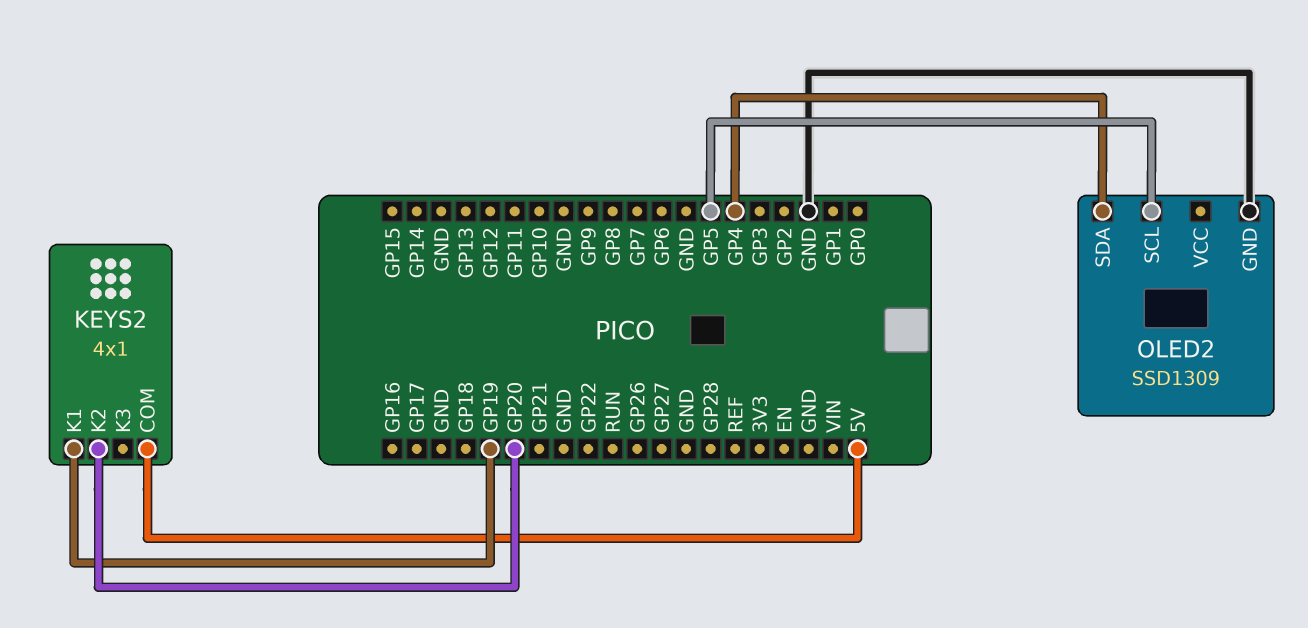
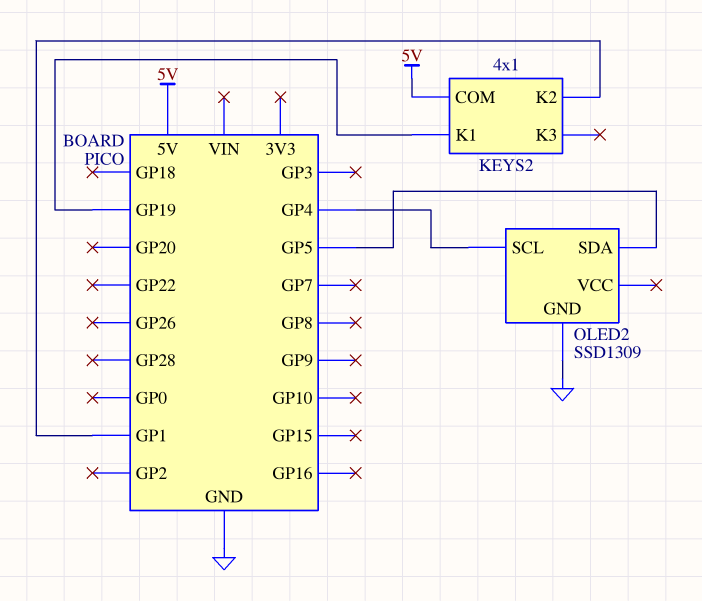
KEYS2 pin K2: GP20 -> GP1
OLED2 pin SCL: GP5 -> GP4
OLED2 pin SDA: GP4 -> GP5

